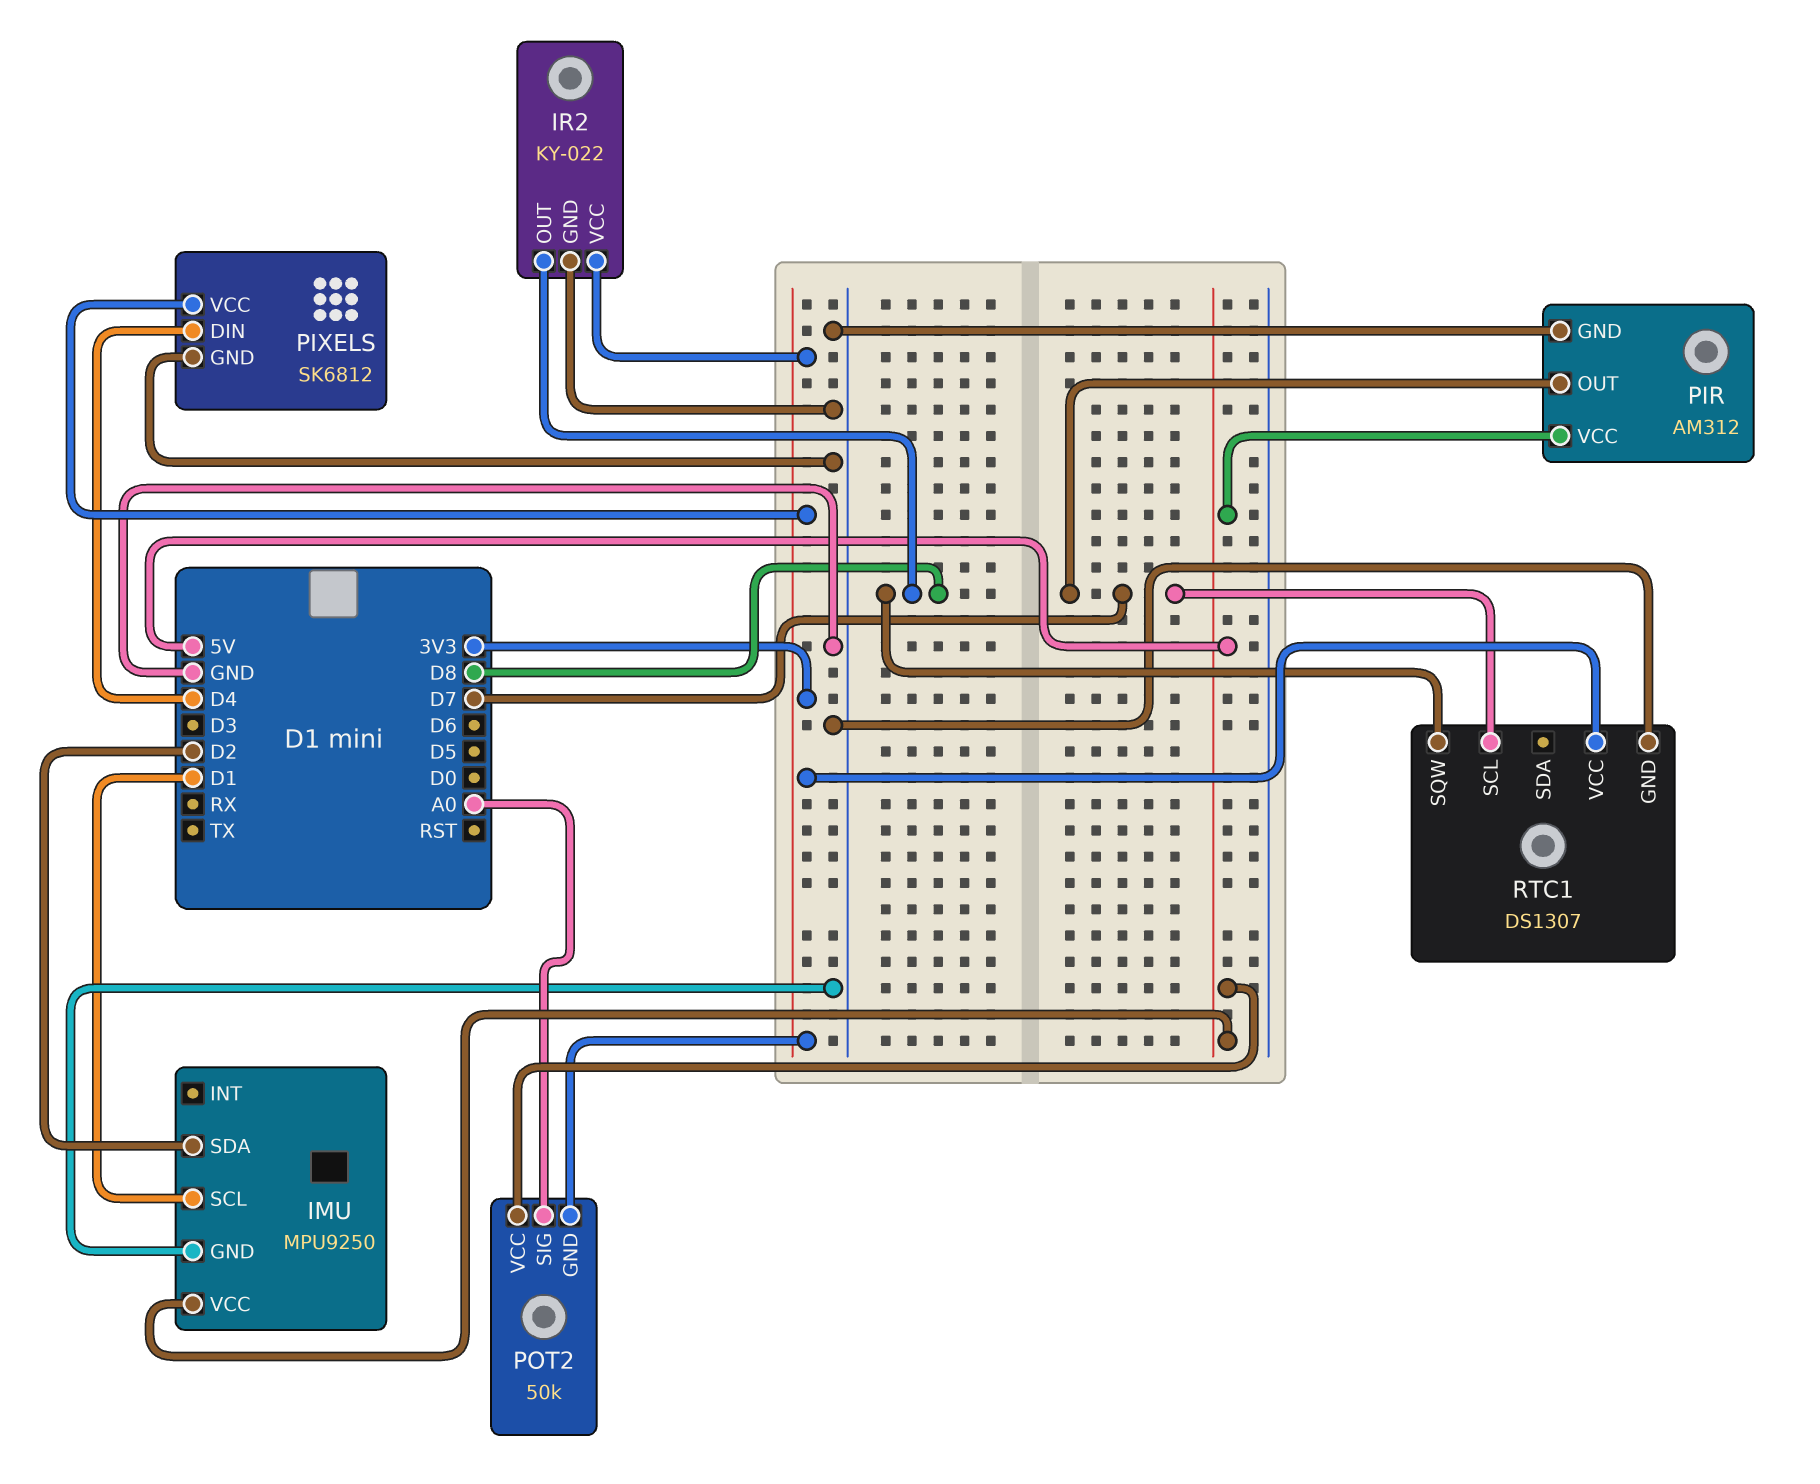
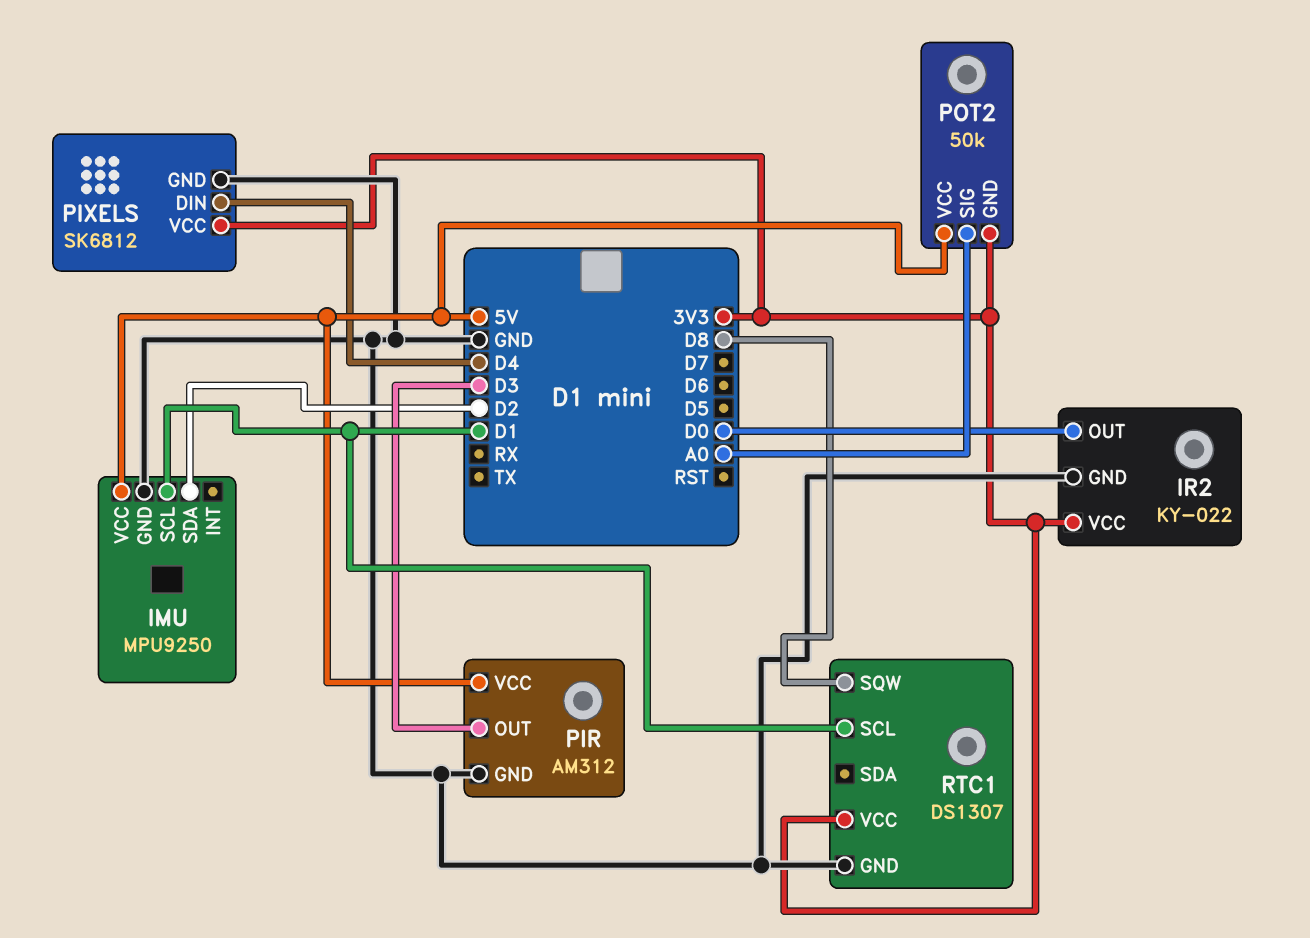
IR2 pin OUT: D8 -> D0
PIR pin OUT: D7 -> D3
RTC1 pin SCL: D7 -> D1

